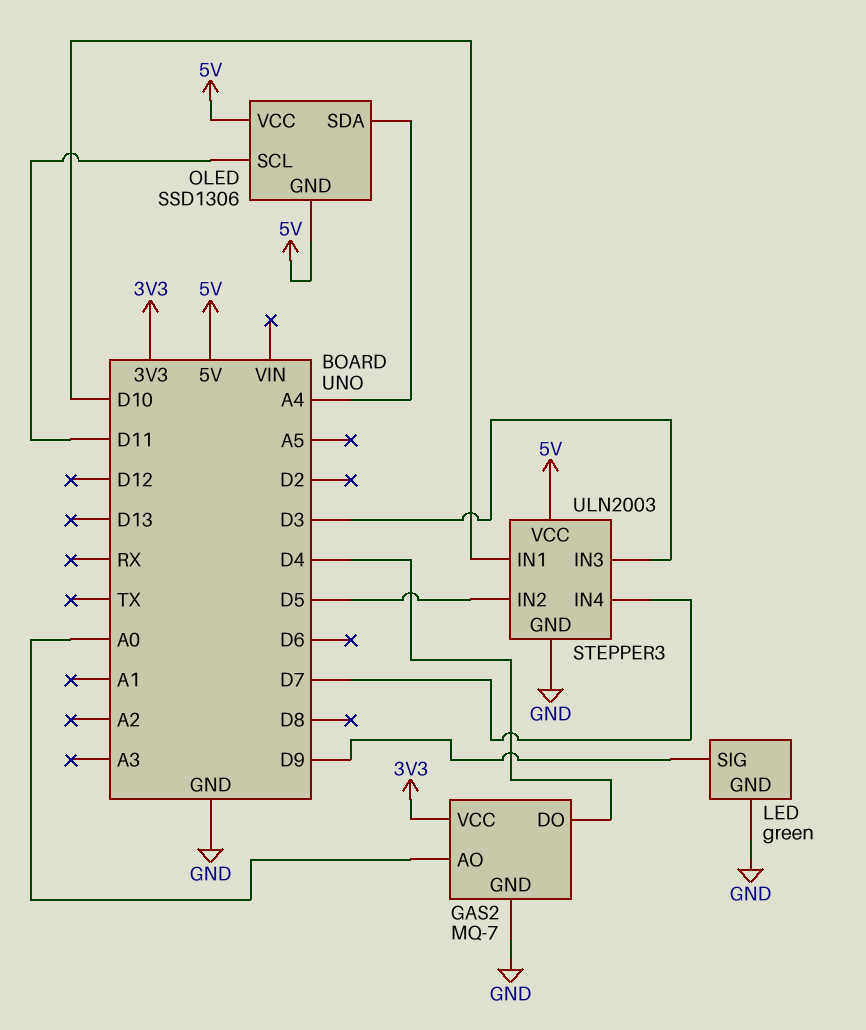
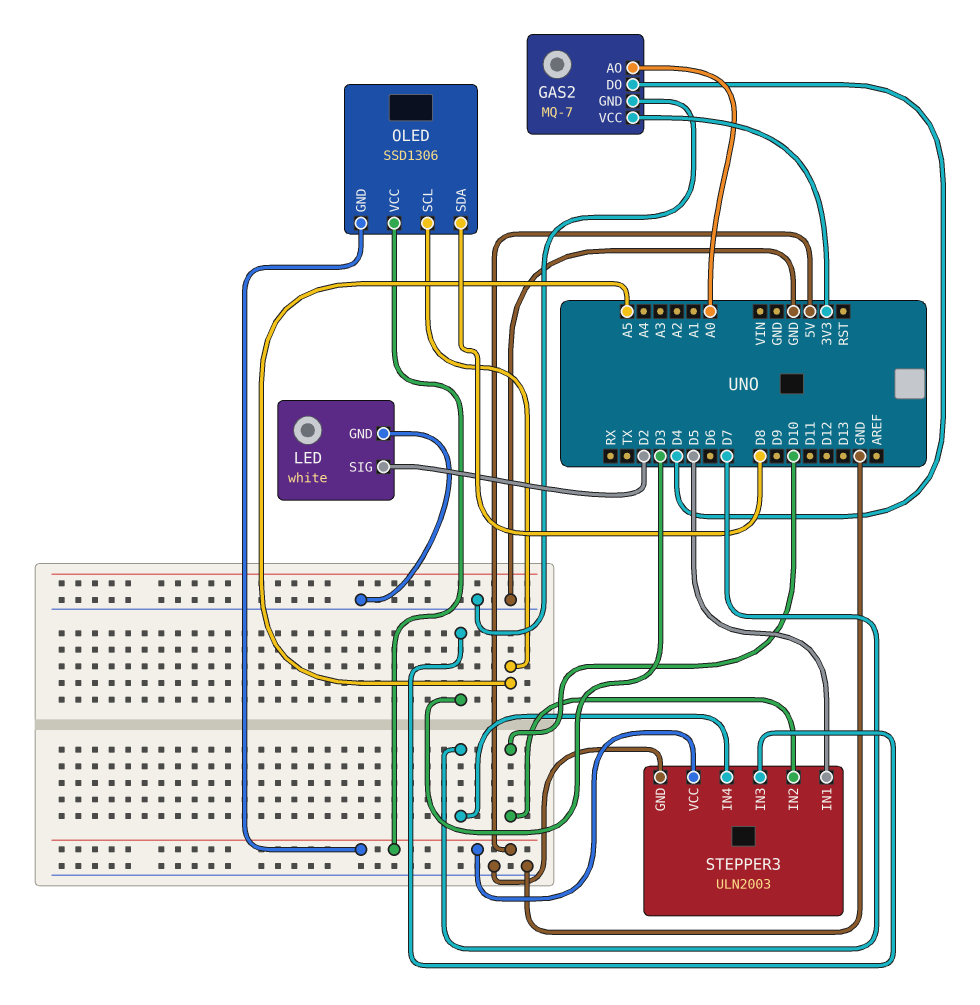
LED: green -> white
LED pin SIG: D9 -> D2
OLED pin SCL: D11 -> A5
OLED pin SDA: A4 -> D8
STEPPER3 pin IN1: D10 -> D5
STEPPER3 pin IN2: D5 -> D10

